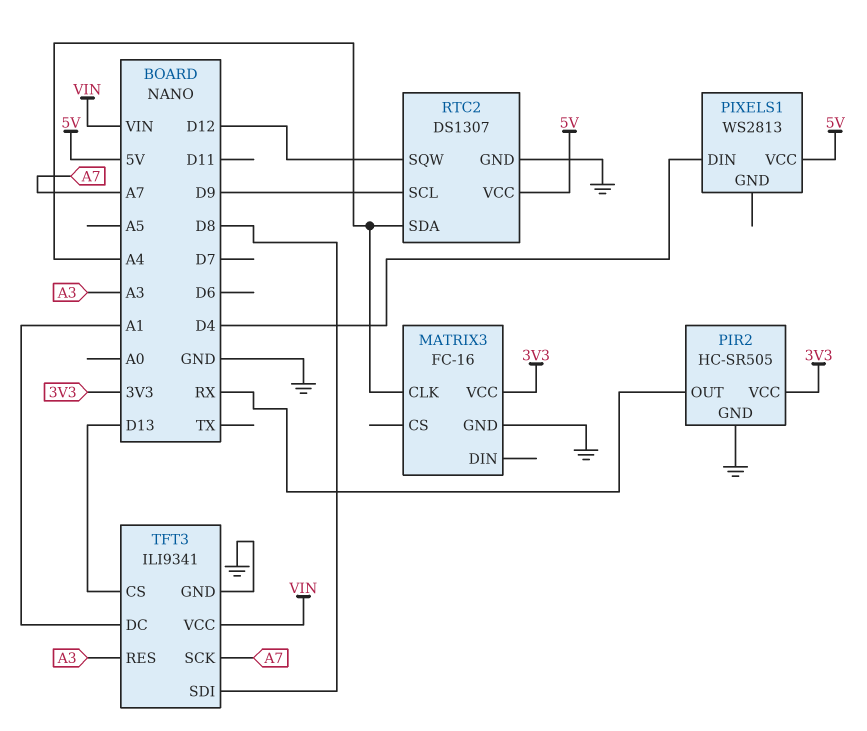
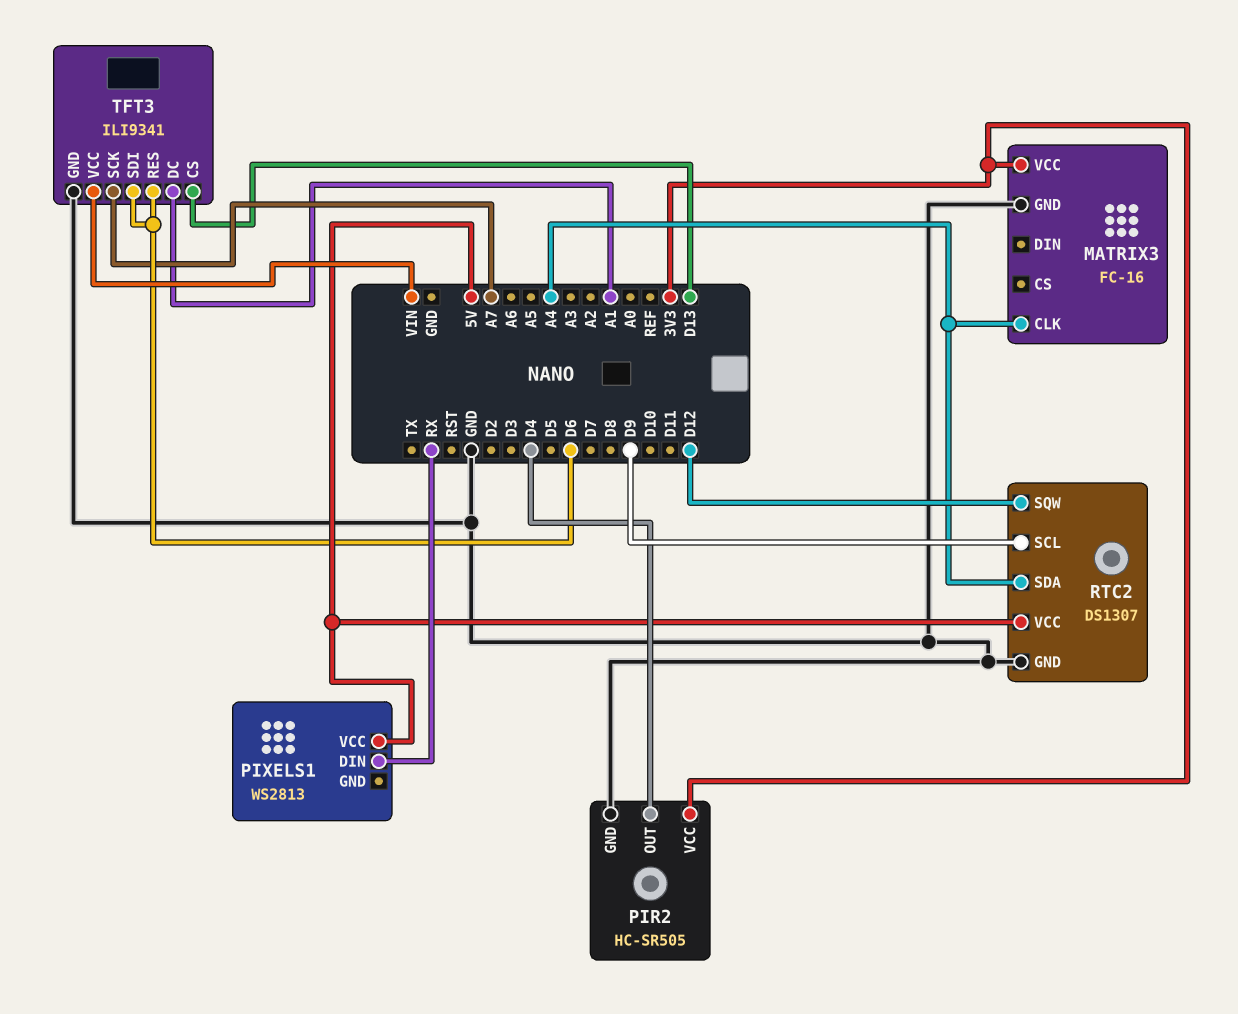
PIR2 pin OUT: RX -> D4
PIXELS1 pin DIN: D4 -> RX
TFT3 pin RES: A3 -> D6
TFT3 pin SDI: D8 -> D6

